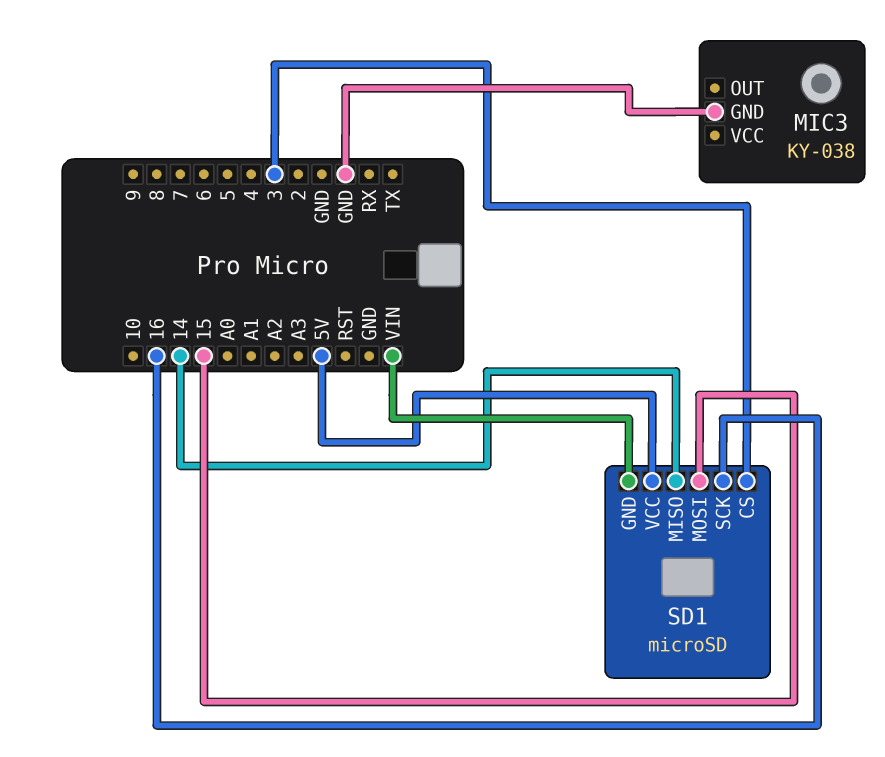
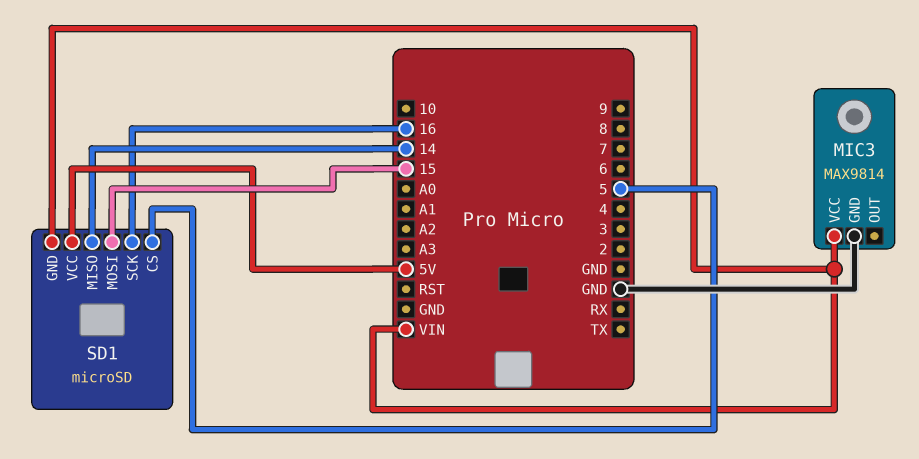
MIC3: KY-038 -> MAX9814
MIC3 pin VCC: none -> VIN
SD1 pin CS: 3 -> 5

